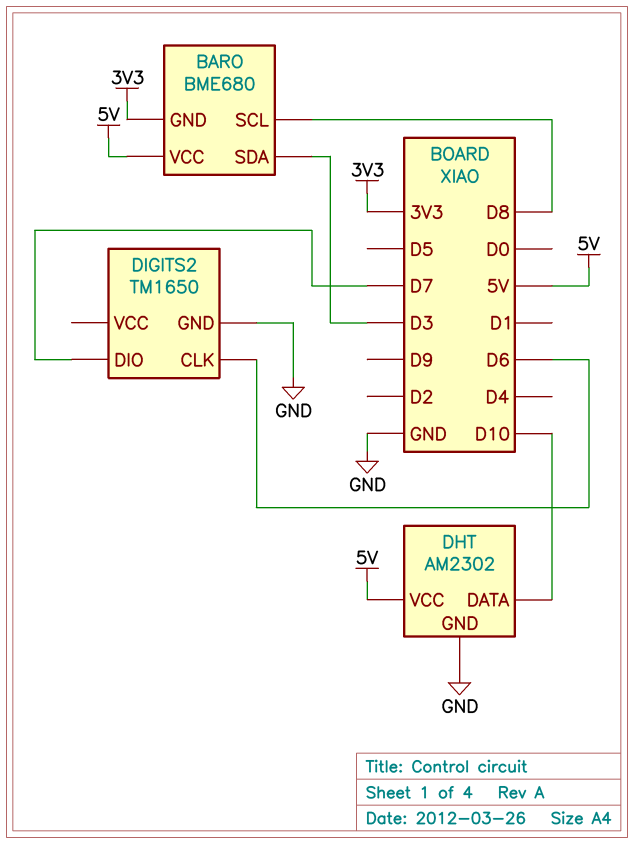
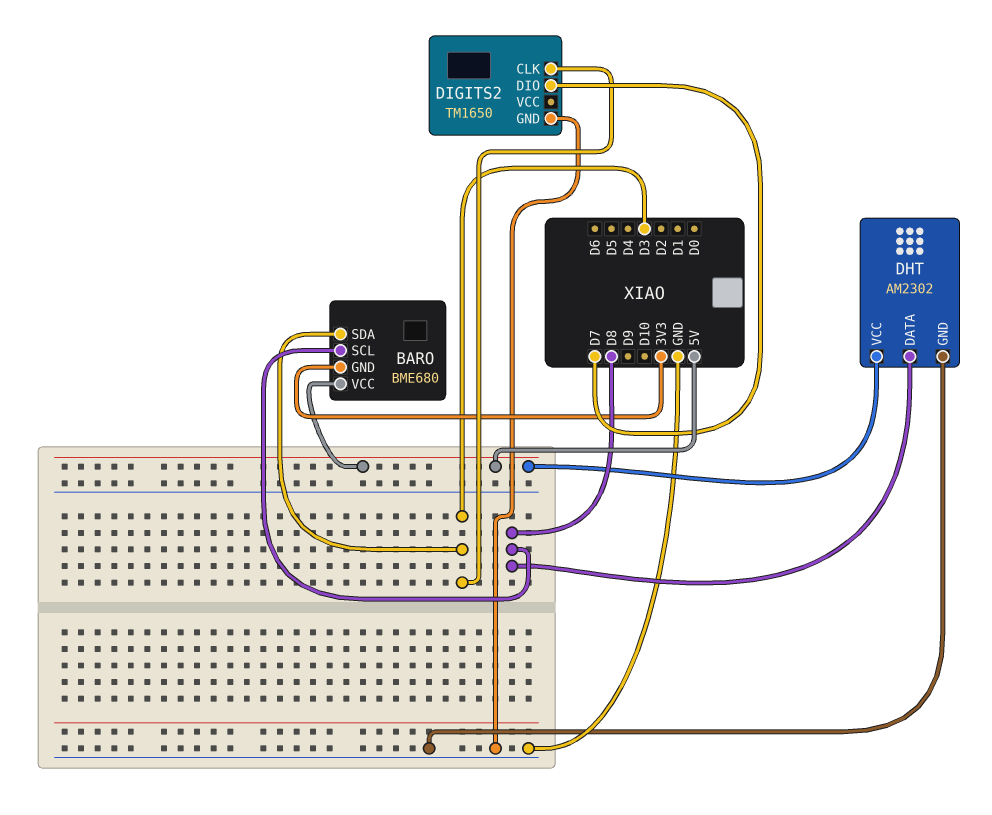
DHT pin DATA: D10 -> D8
DIGITS2 pin CLK: D6 -> D3

